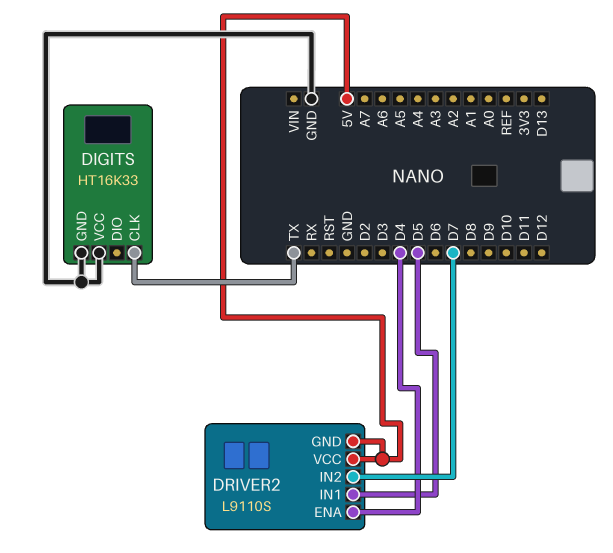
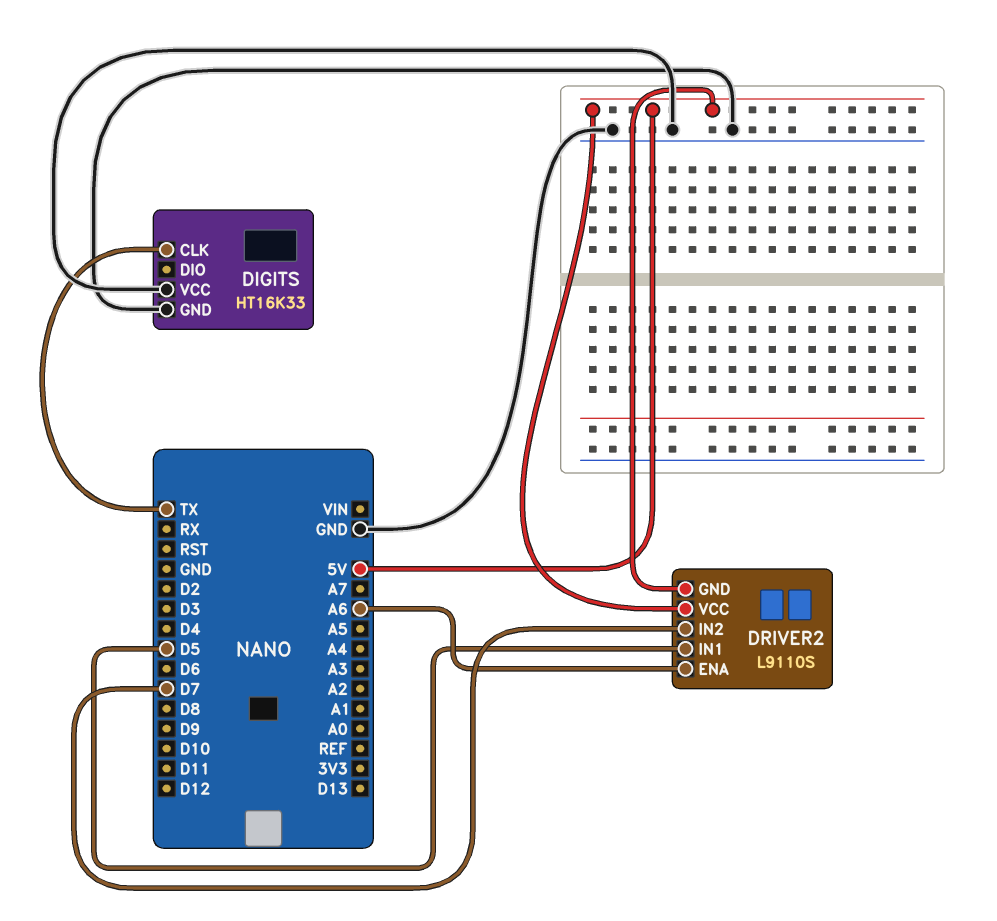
DRIVER2 pin ENA: D4 -> A6

